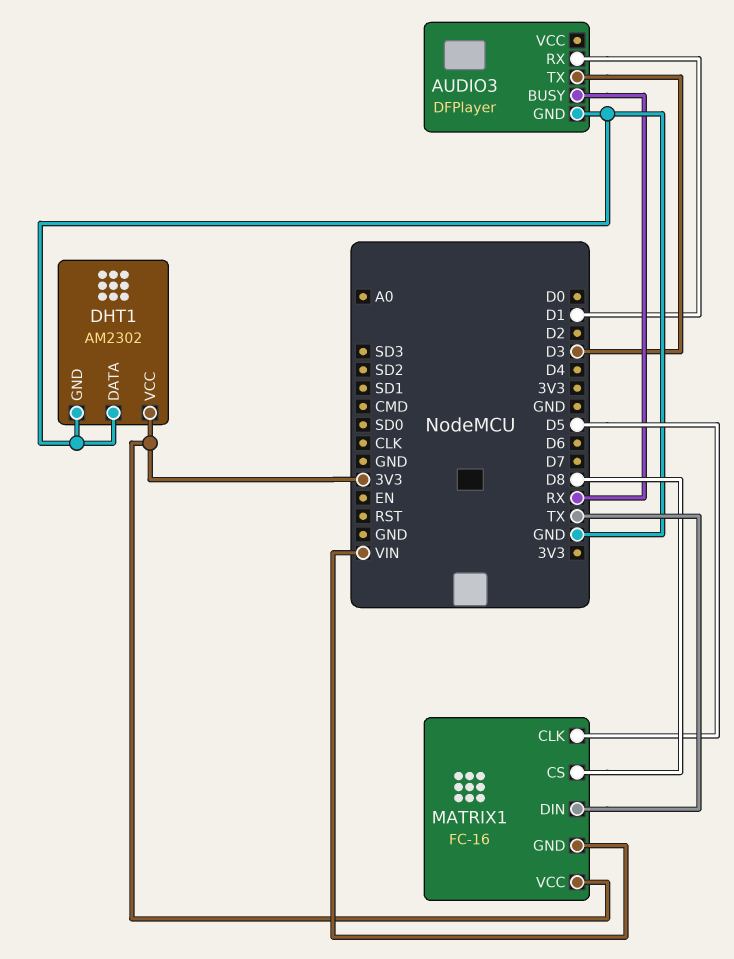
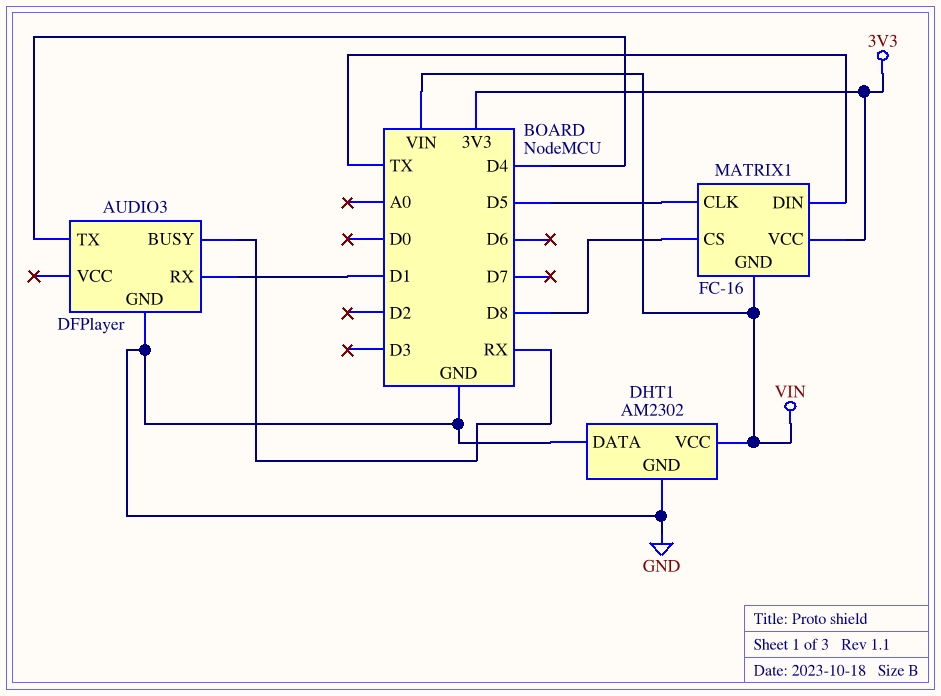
AUDIO3 pin TX: D3 -> D4
DHT1 pin VCC: 3V3 -> VIN

